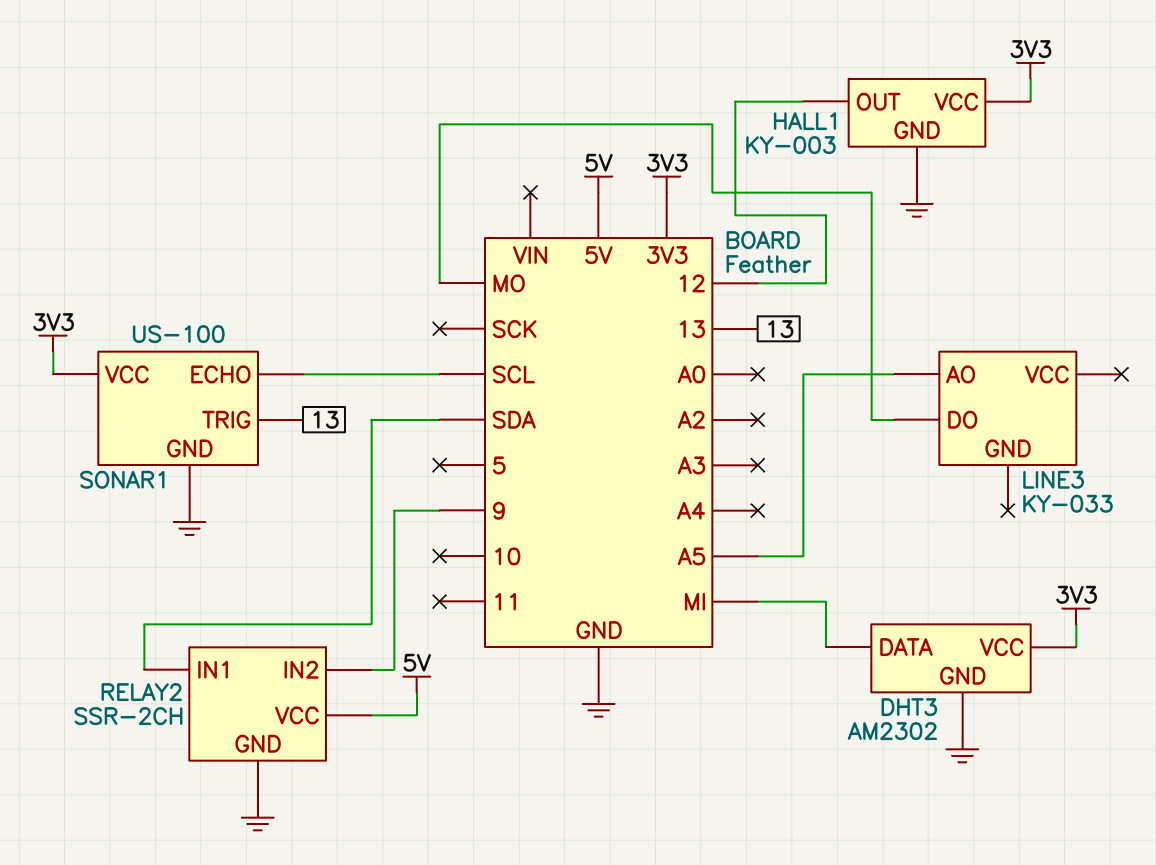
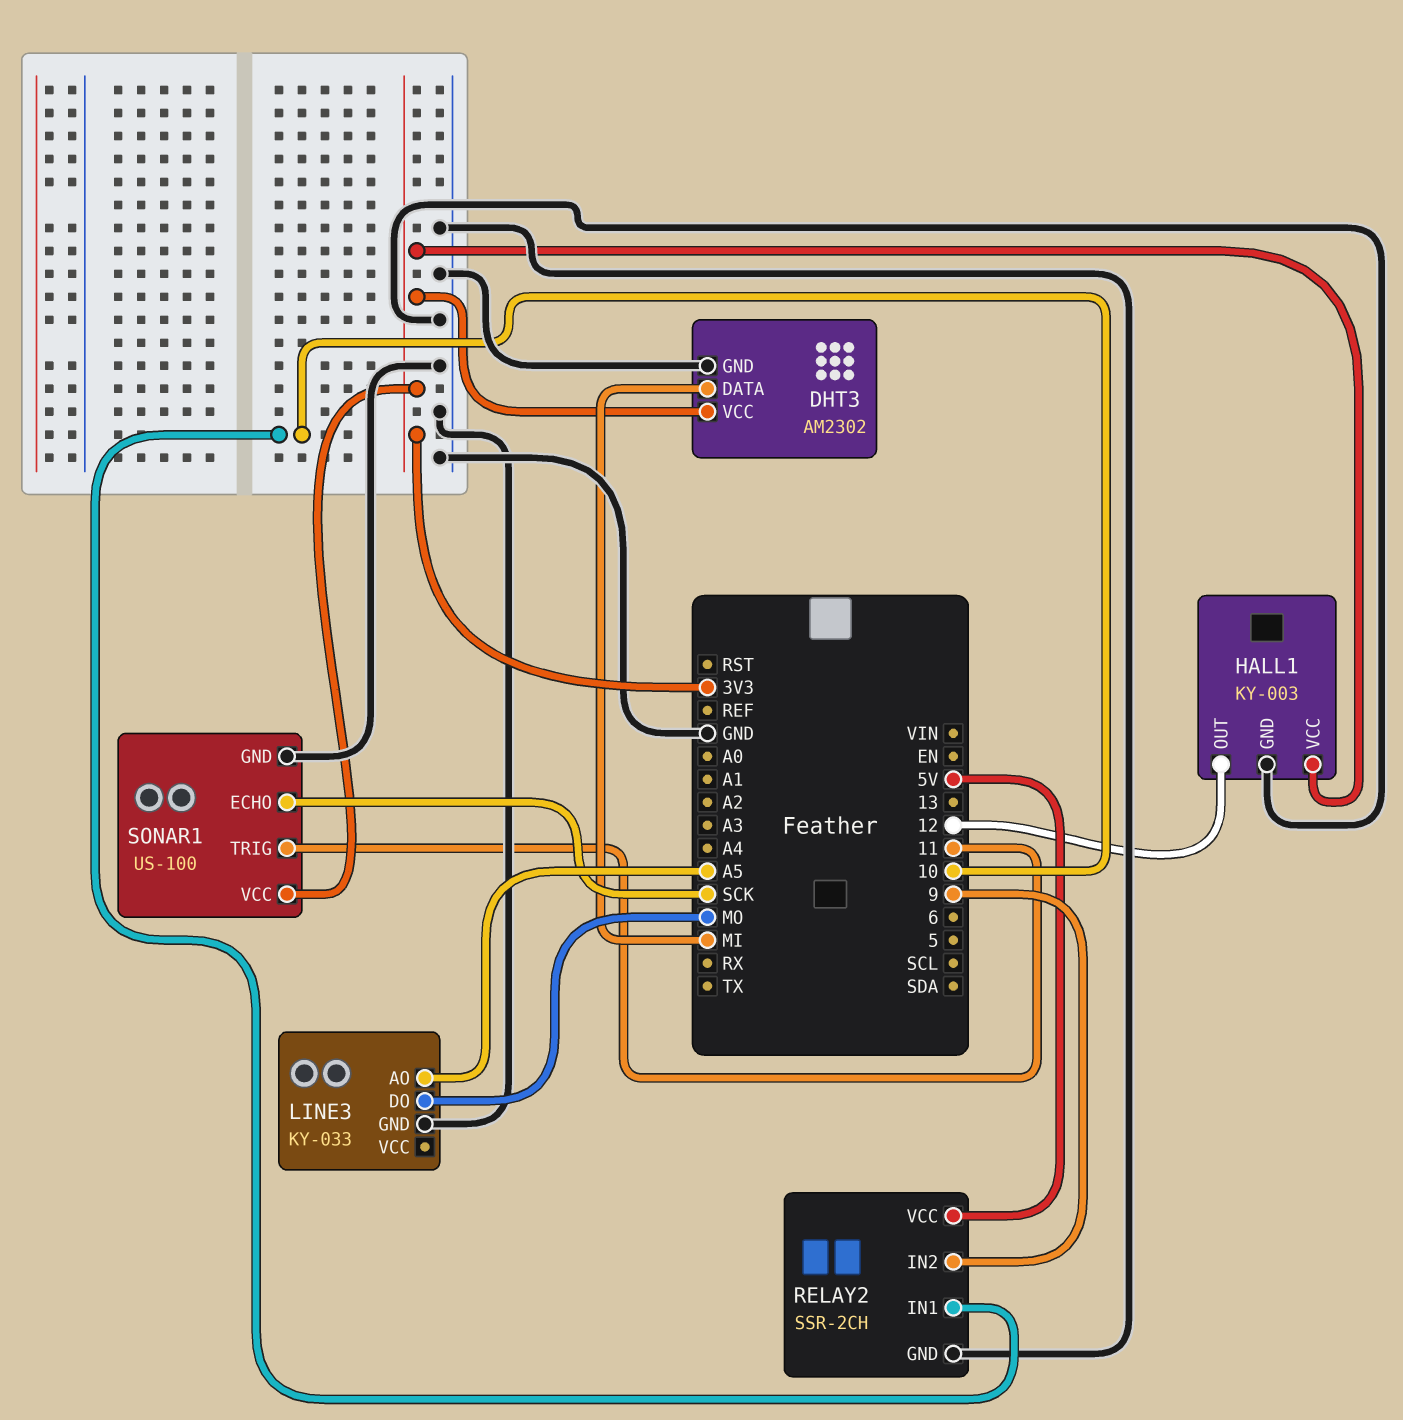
LINE3 pin GND: none -> GND
RELAY2 pin IN1: SDA -> 10
SONAR1 pin ECHO: SCL -> SCK
SONAR1 pin TRIG: 13 -> 11

